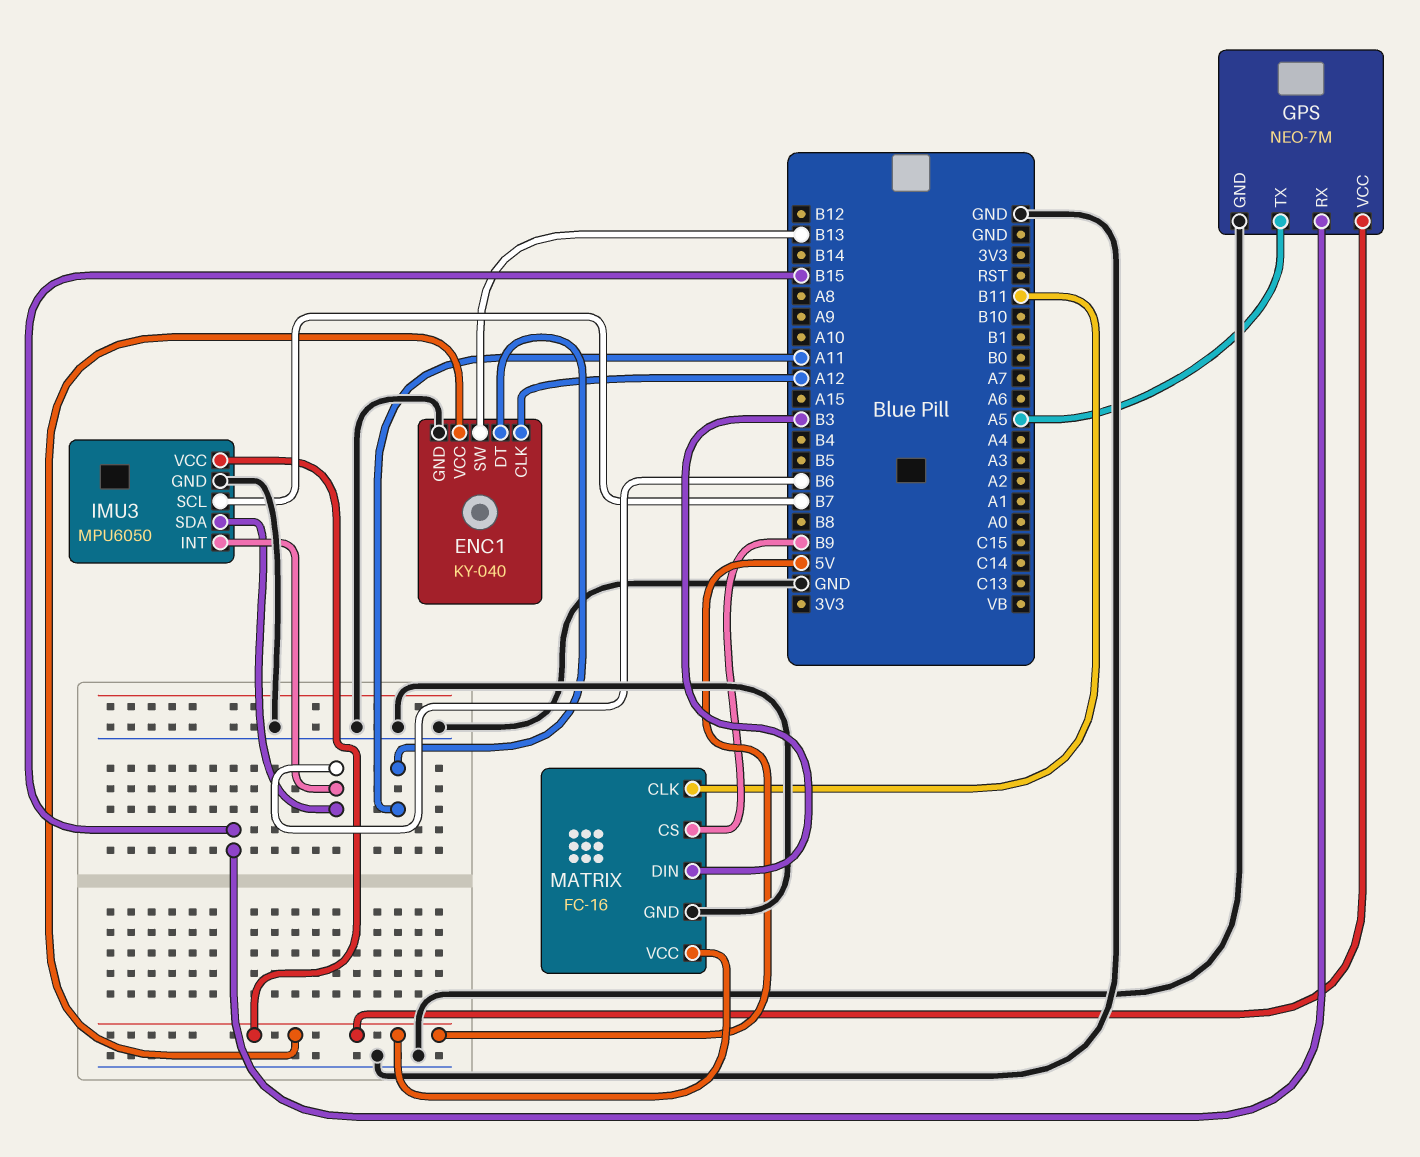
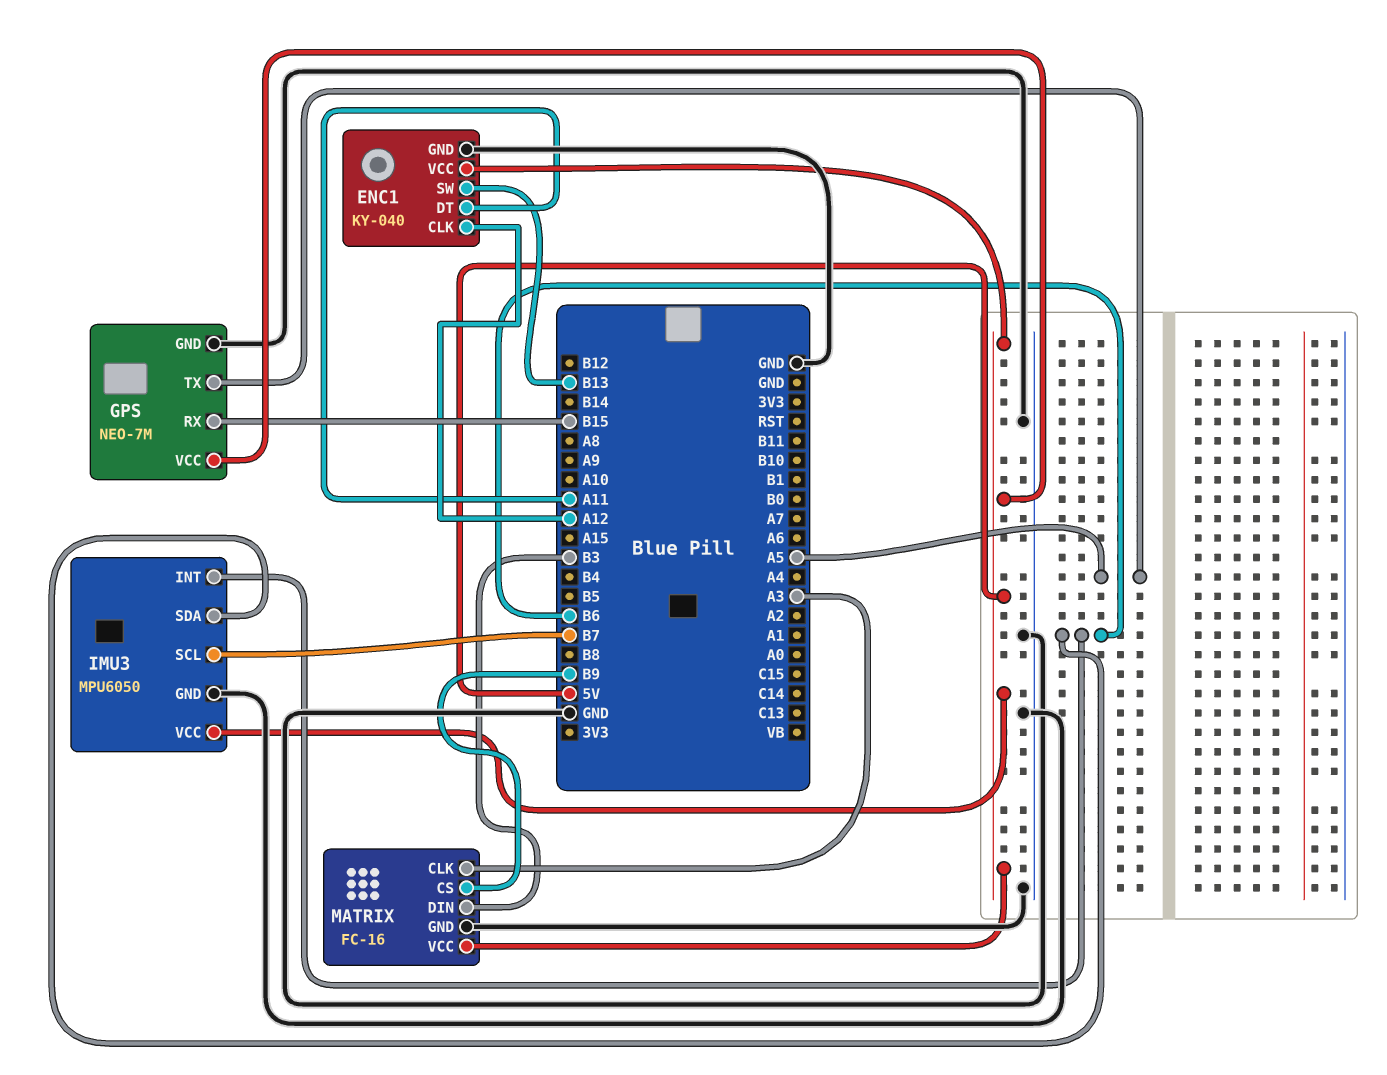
MATRIX pin CLK: B11 -> A3

